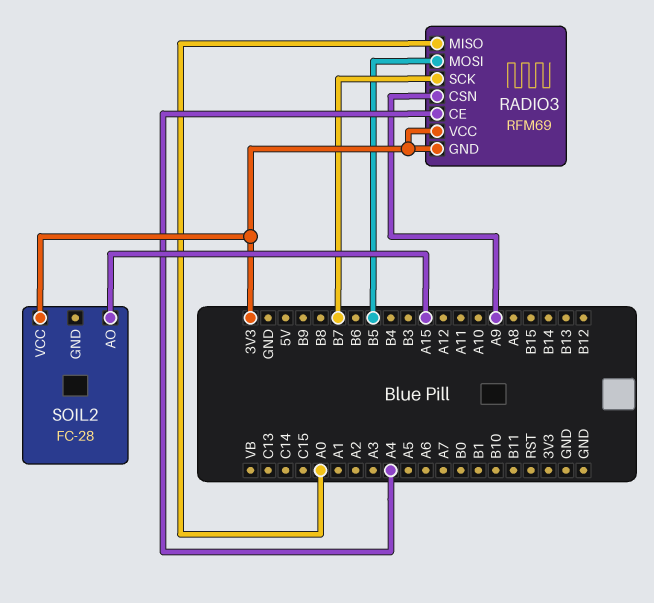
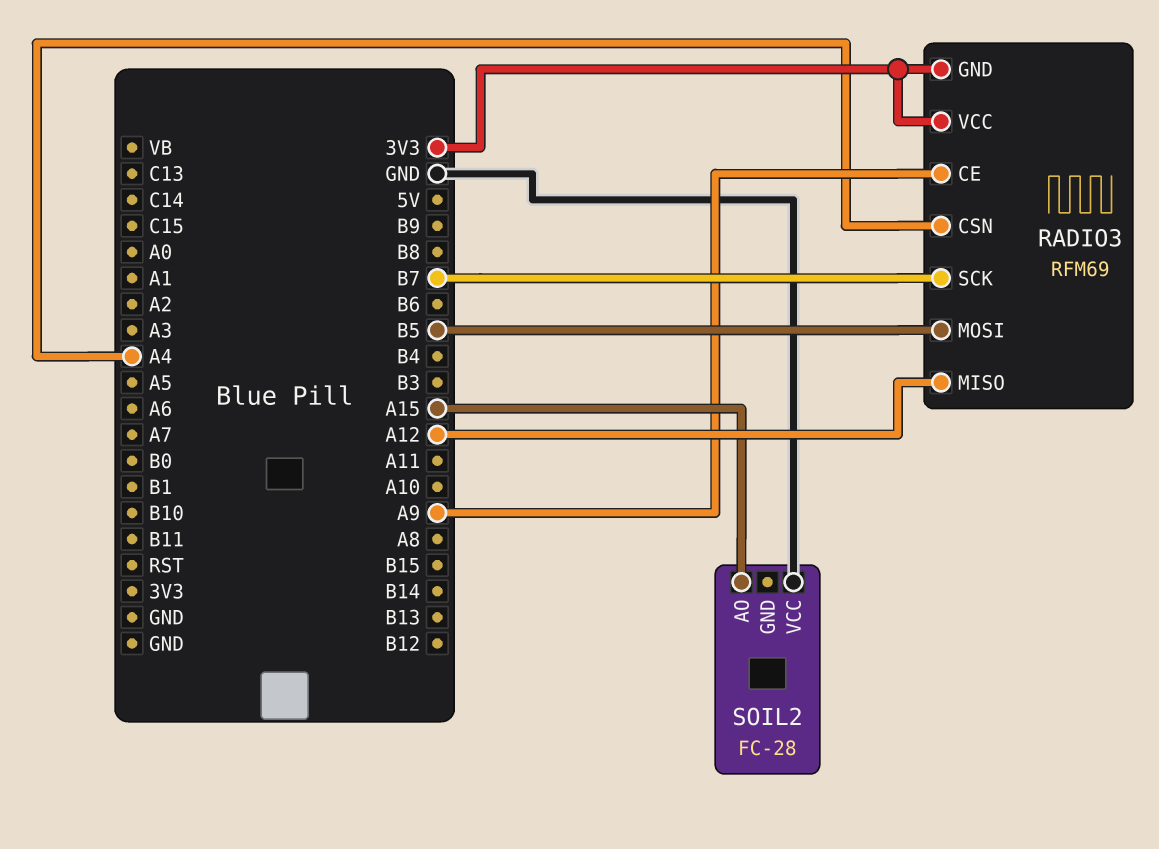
RADIO3 pin CE: A4 -> A9
RADIO3 pin CSN: A9 -> A4
RADIO3 pin MISO: A0 -> A12
SOIL2 pin VCC: 3V3 -> GND

